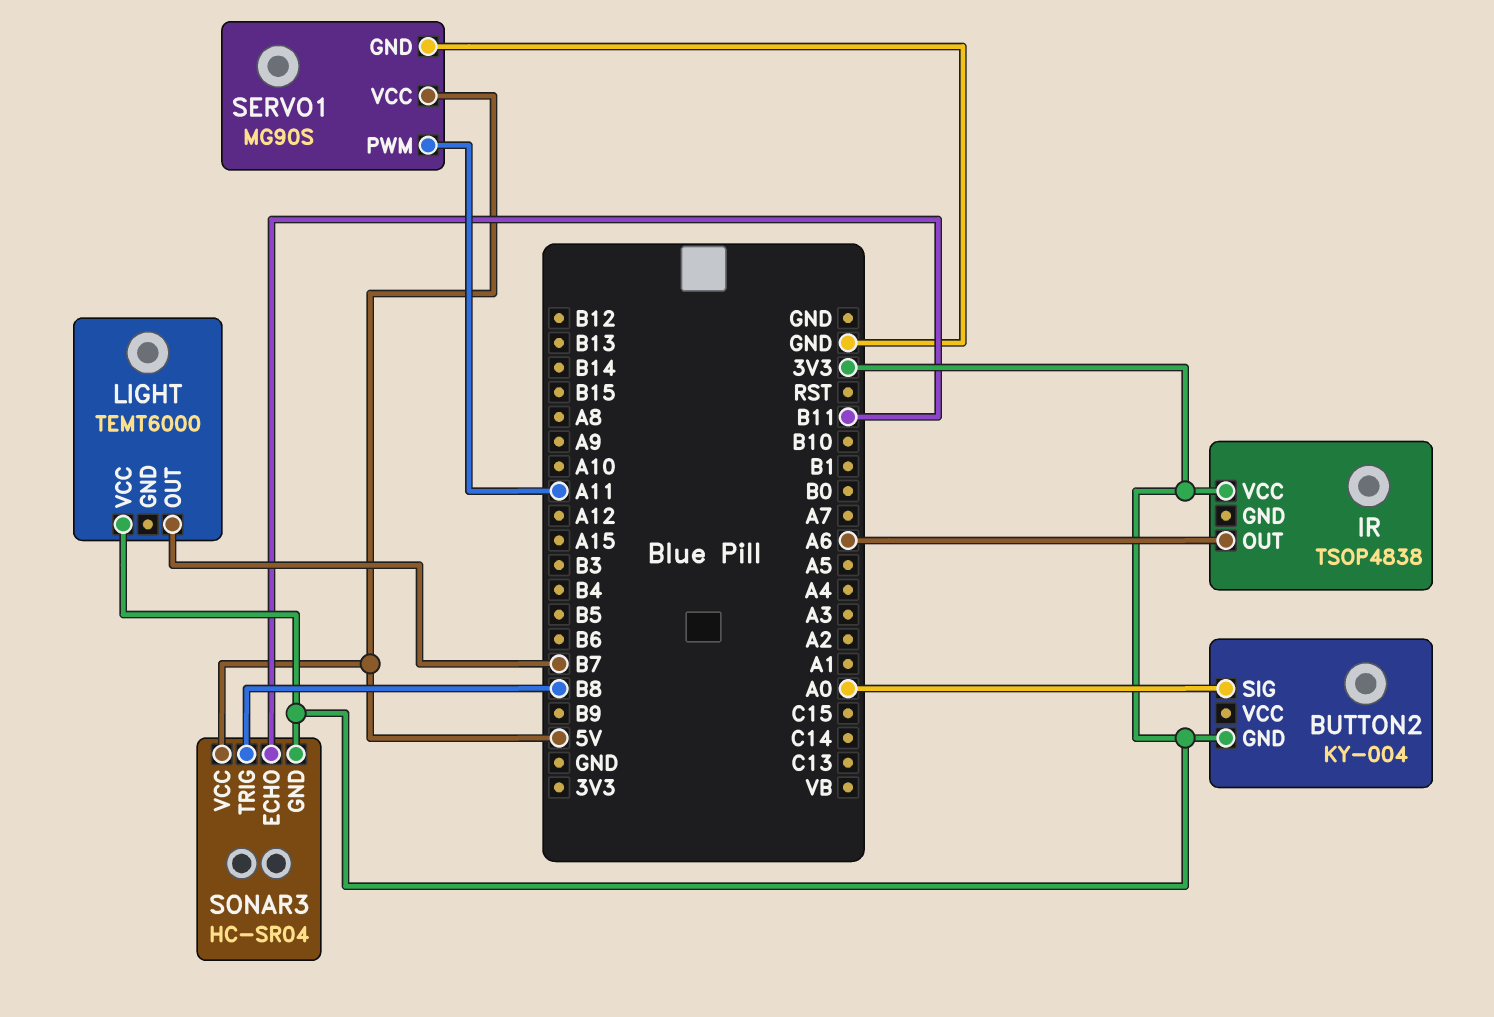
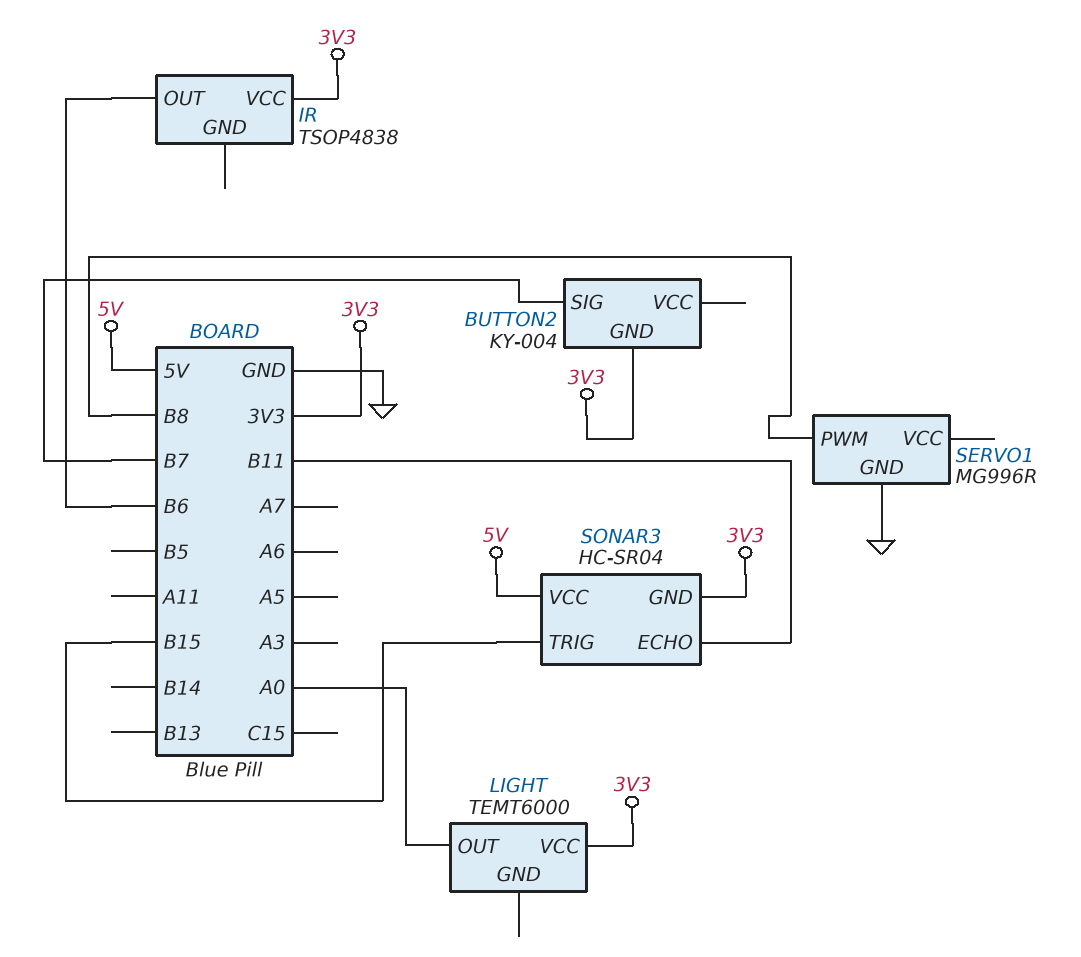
BUTTON2 pin SIG: A0 -> B7
IR pin OUT: A6 -> B6
LIGHT pin OUT: B7 -> A0
SERVO1: MG90S -> MG996R
SERVO1 pin PWM: A11 -> B8
SERVO1 pin VCC: 5V -> none
SONAR3 pin TRIG: B8 -> B15

